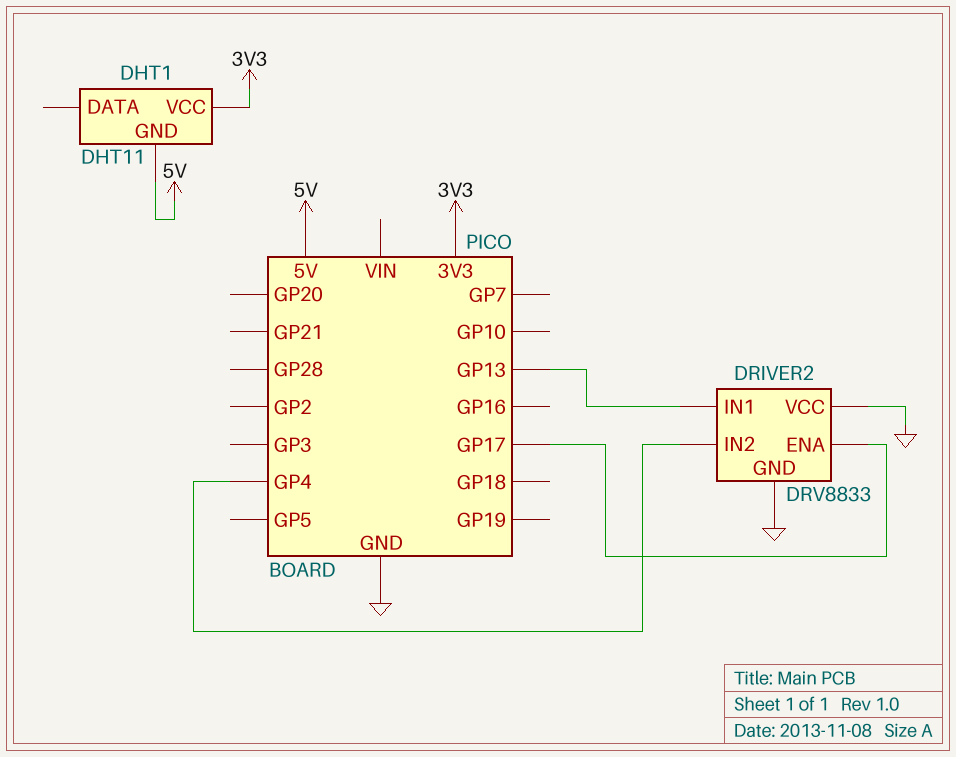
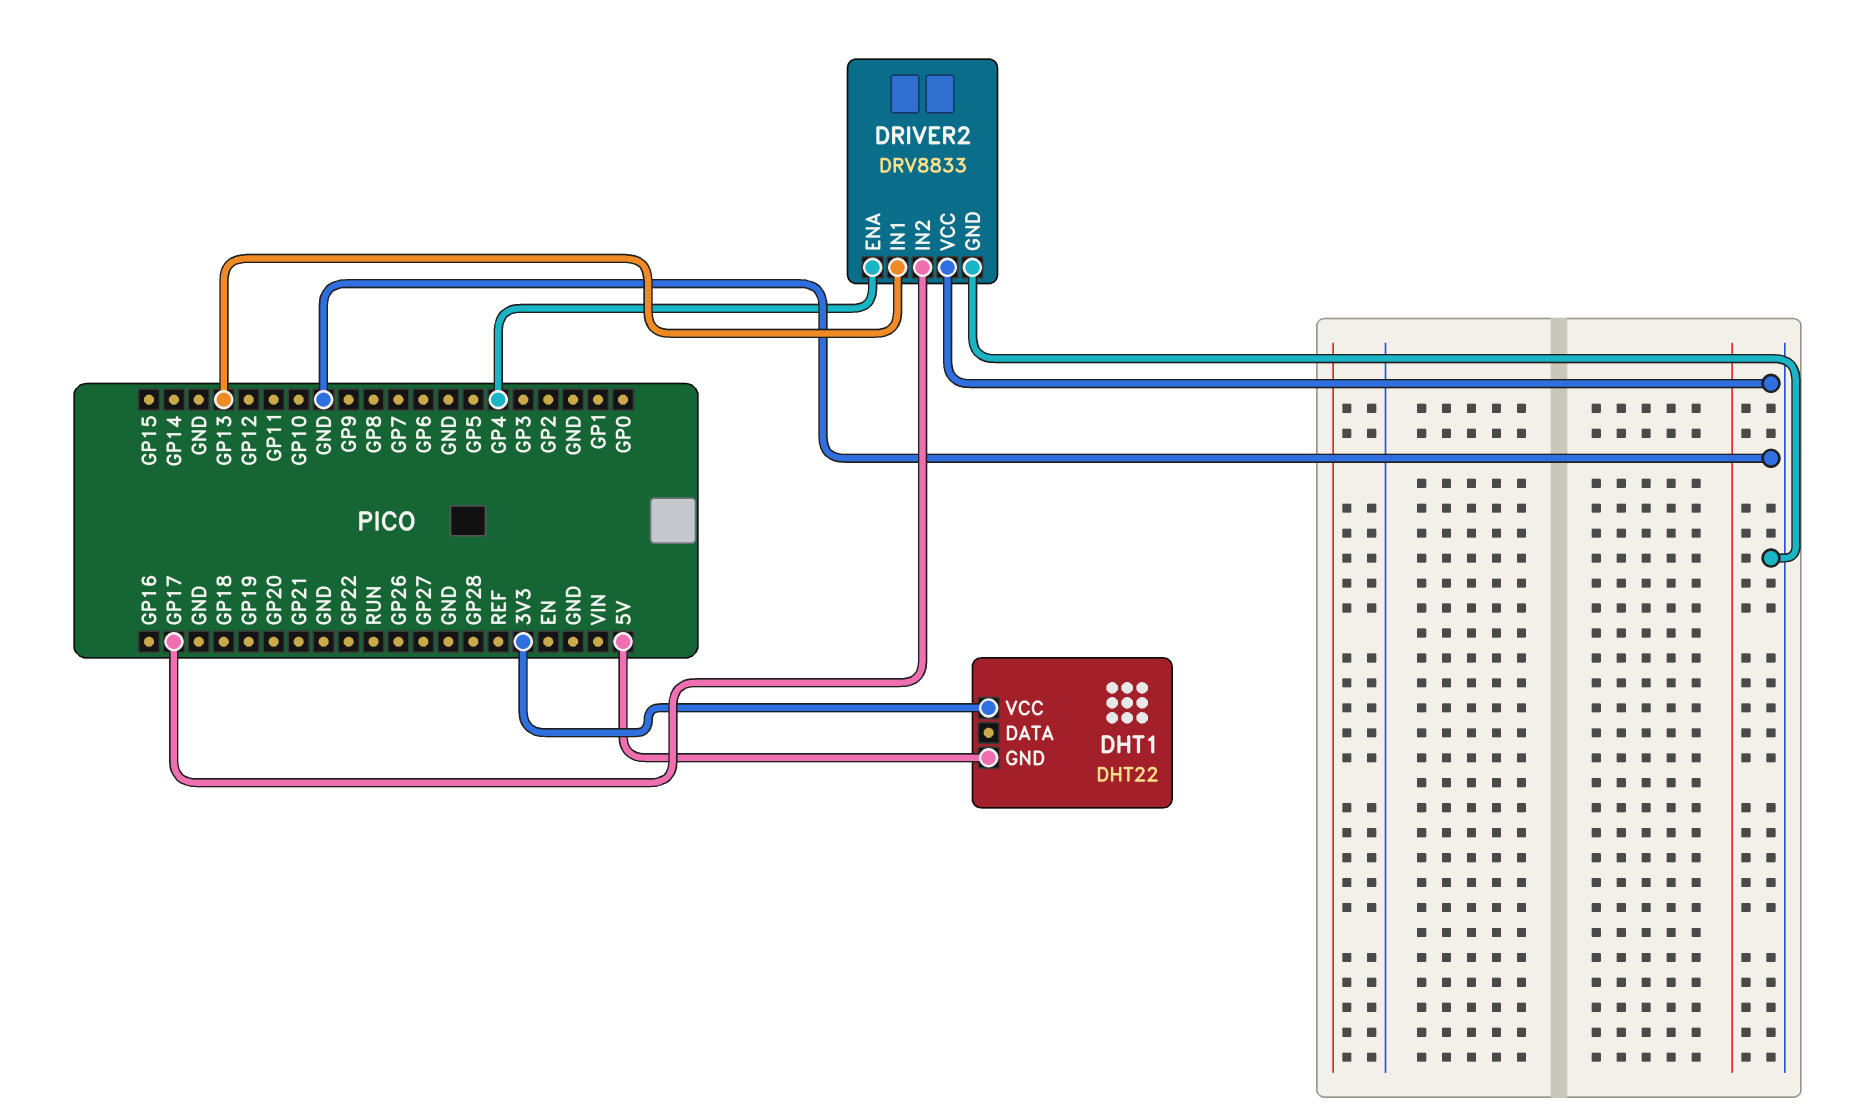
DHT1: DHT11 -> DHT22
DRIVER2 pin ENA: GP17 -> GP4
DRIVER2 pin IN2: GP4 -> GP17

